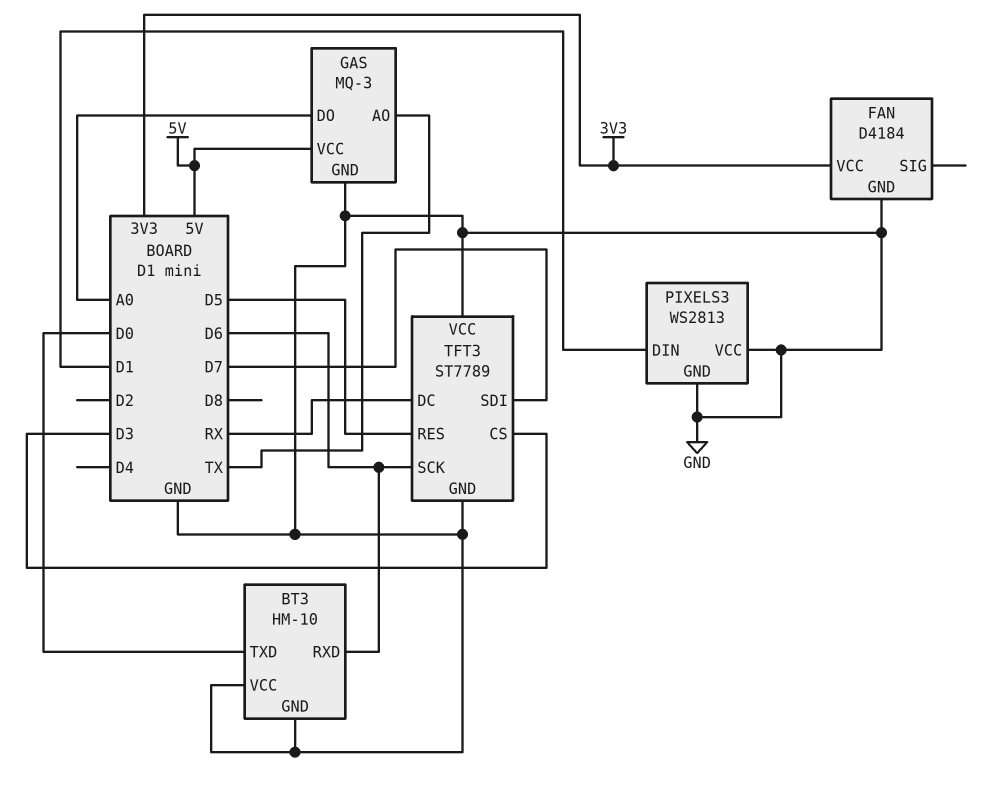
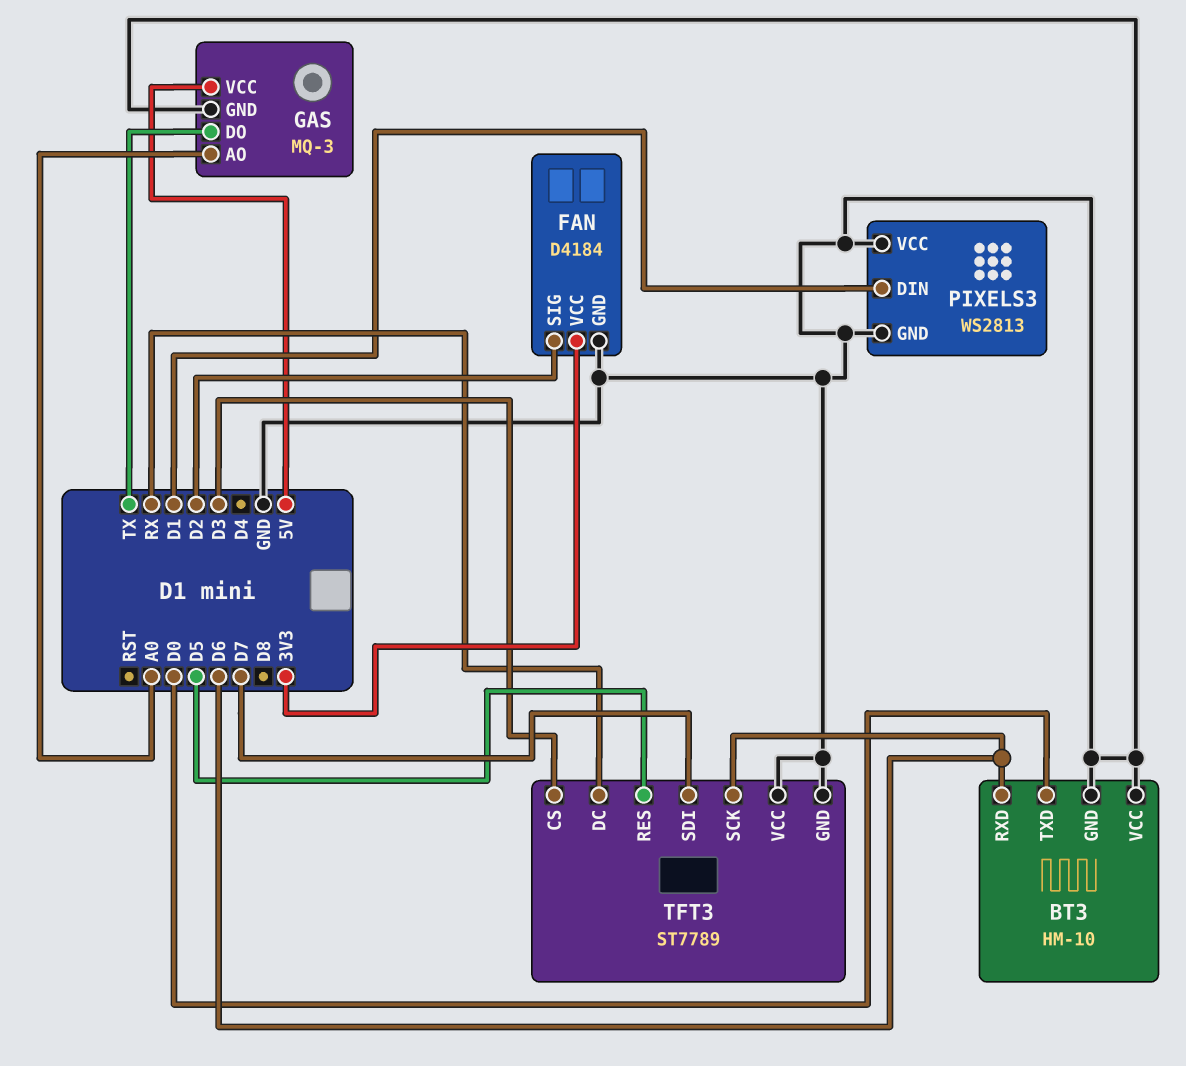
FAN pin SIG: none -> D2
GAS pin AO: TX -> A0
GAS pin DO: A0 -> TX

